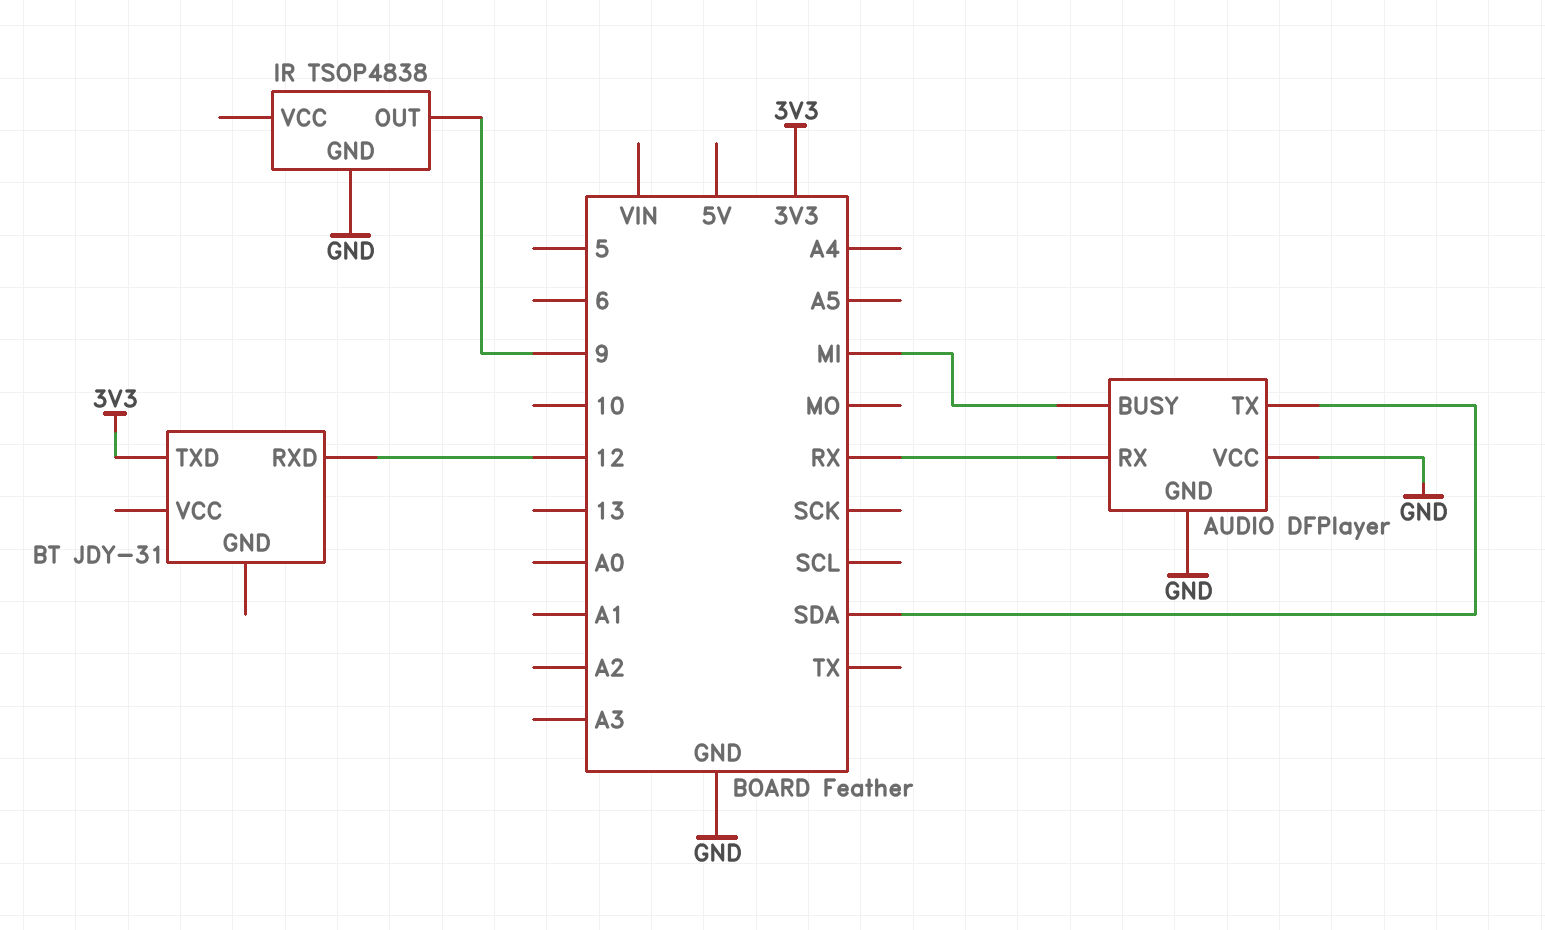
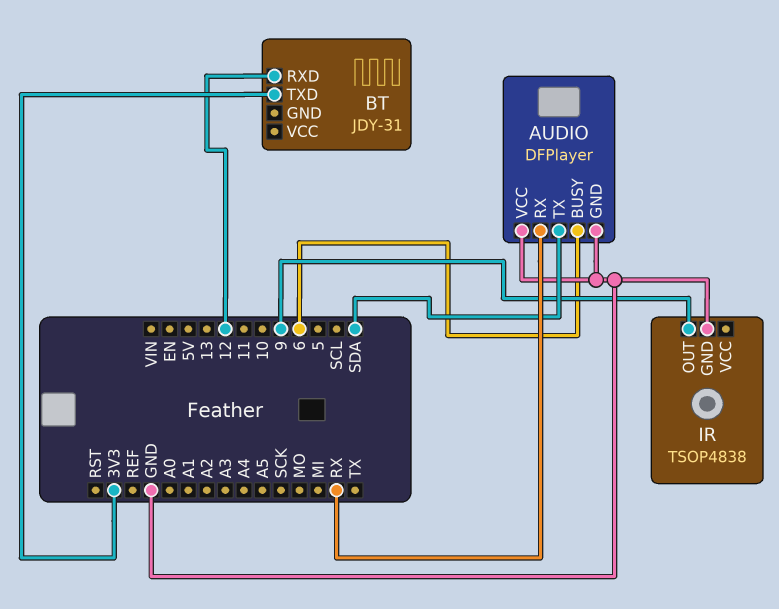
AUDIO pin BUSY: MI -> 6

